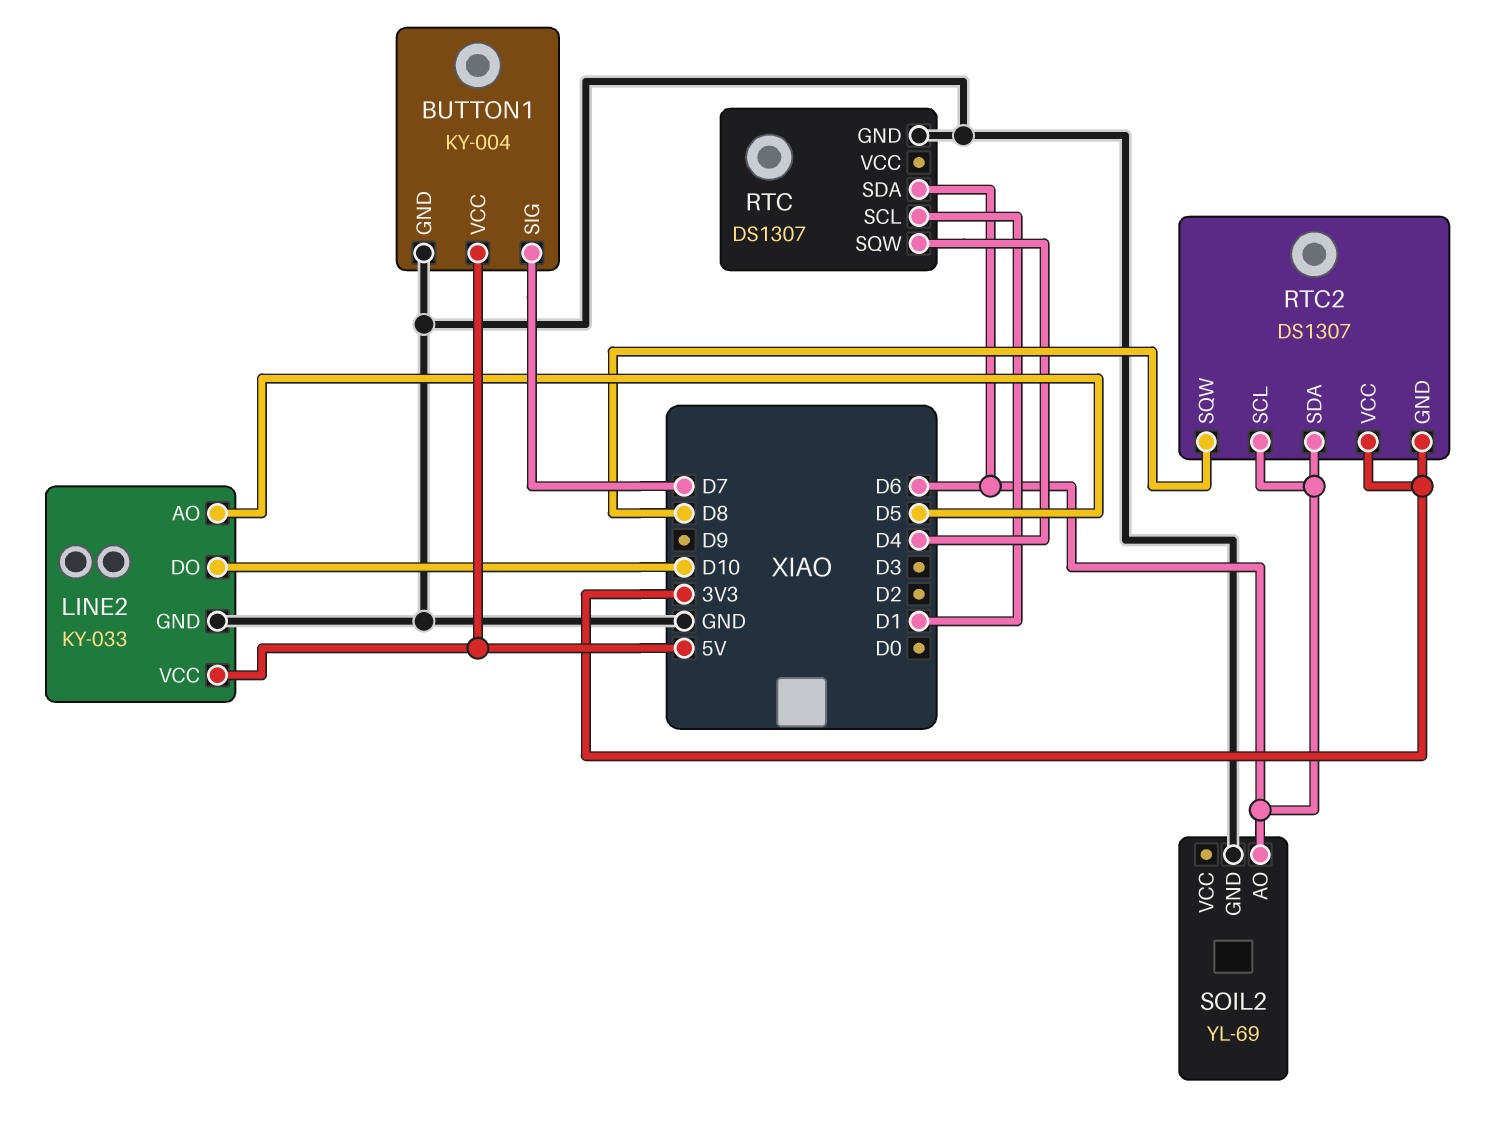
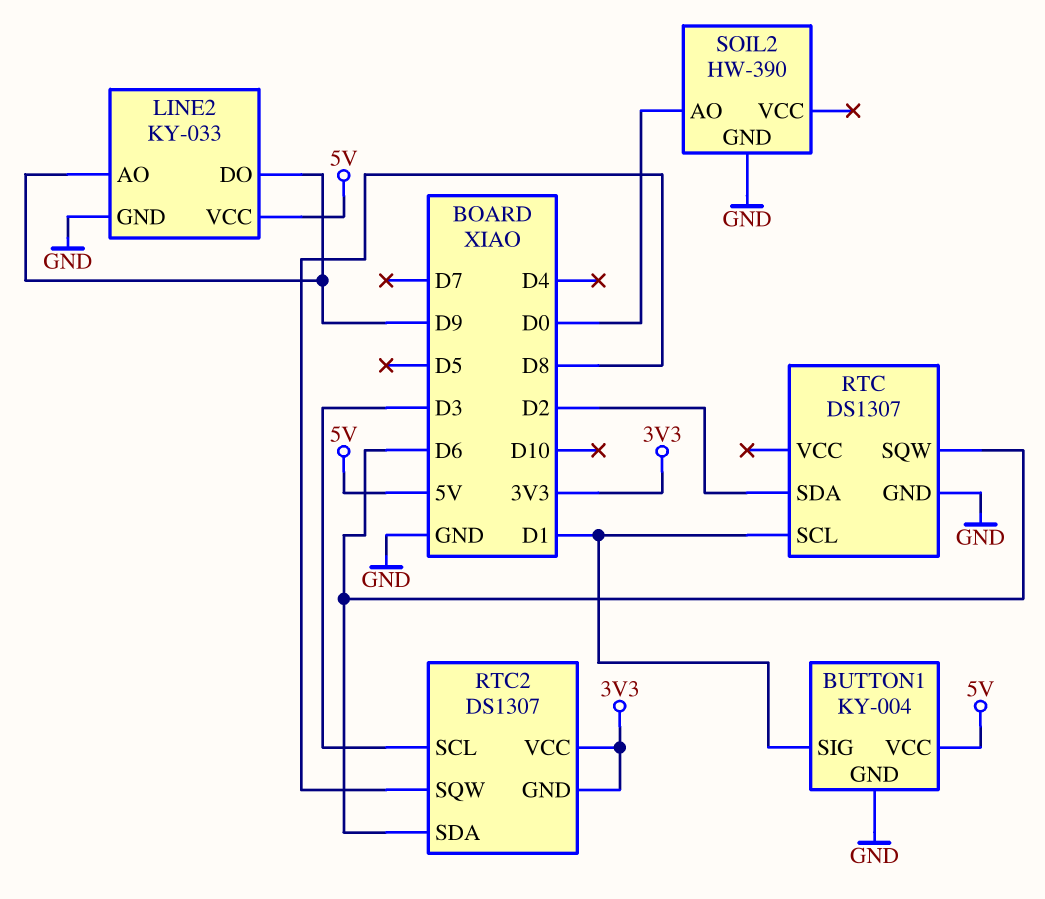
BUTTON1 pin SIG: D7 -> D1
LINE2 pin AO: D5 -> D9
LINE2 pin DO: D10 -> D9
RTC pin SDA: D6 -> D2
RTC pin SQW: D4 -> D6
RTC2 pin SCL: D6 -> D3
SOIL2: YL-69 -> HW-390
SOIL2 pin AO: D6 -> D0

